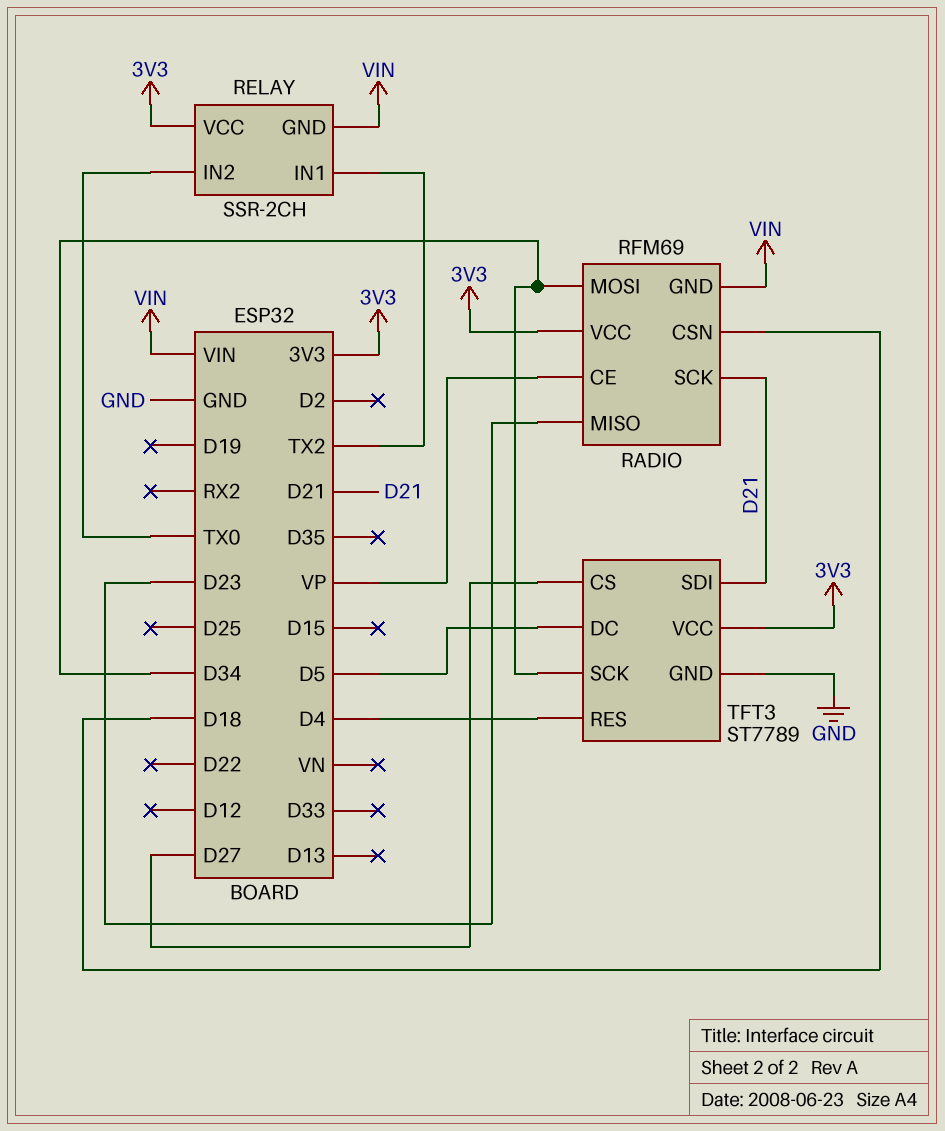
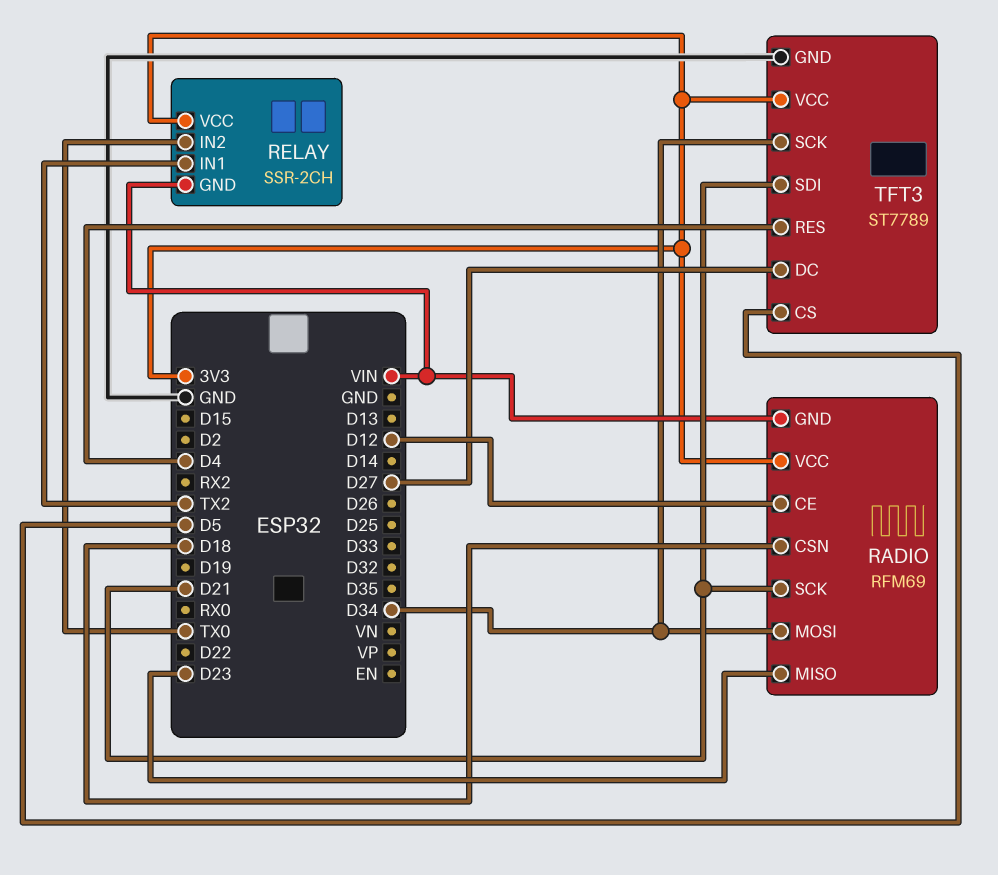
RADIO pin CE: VP -> D12
TFT3 pin CS: D27 -> D5
TFT3 pin DC: D5 -> D27

